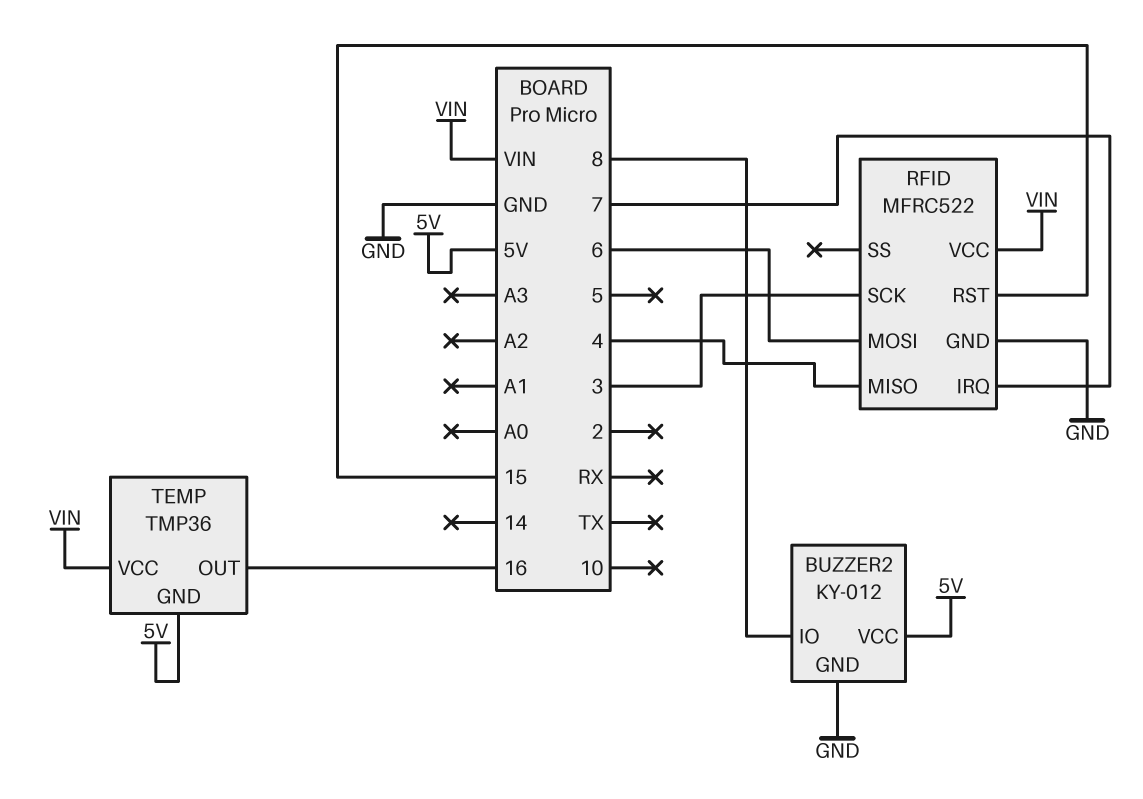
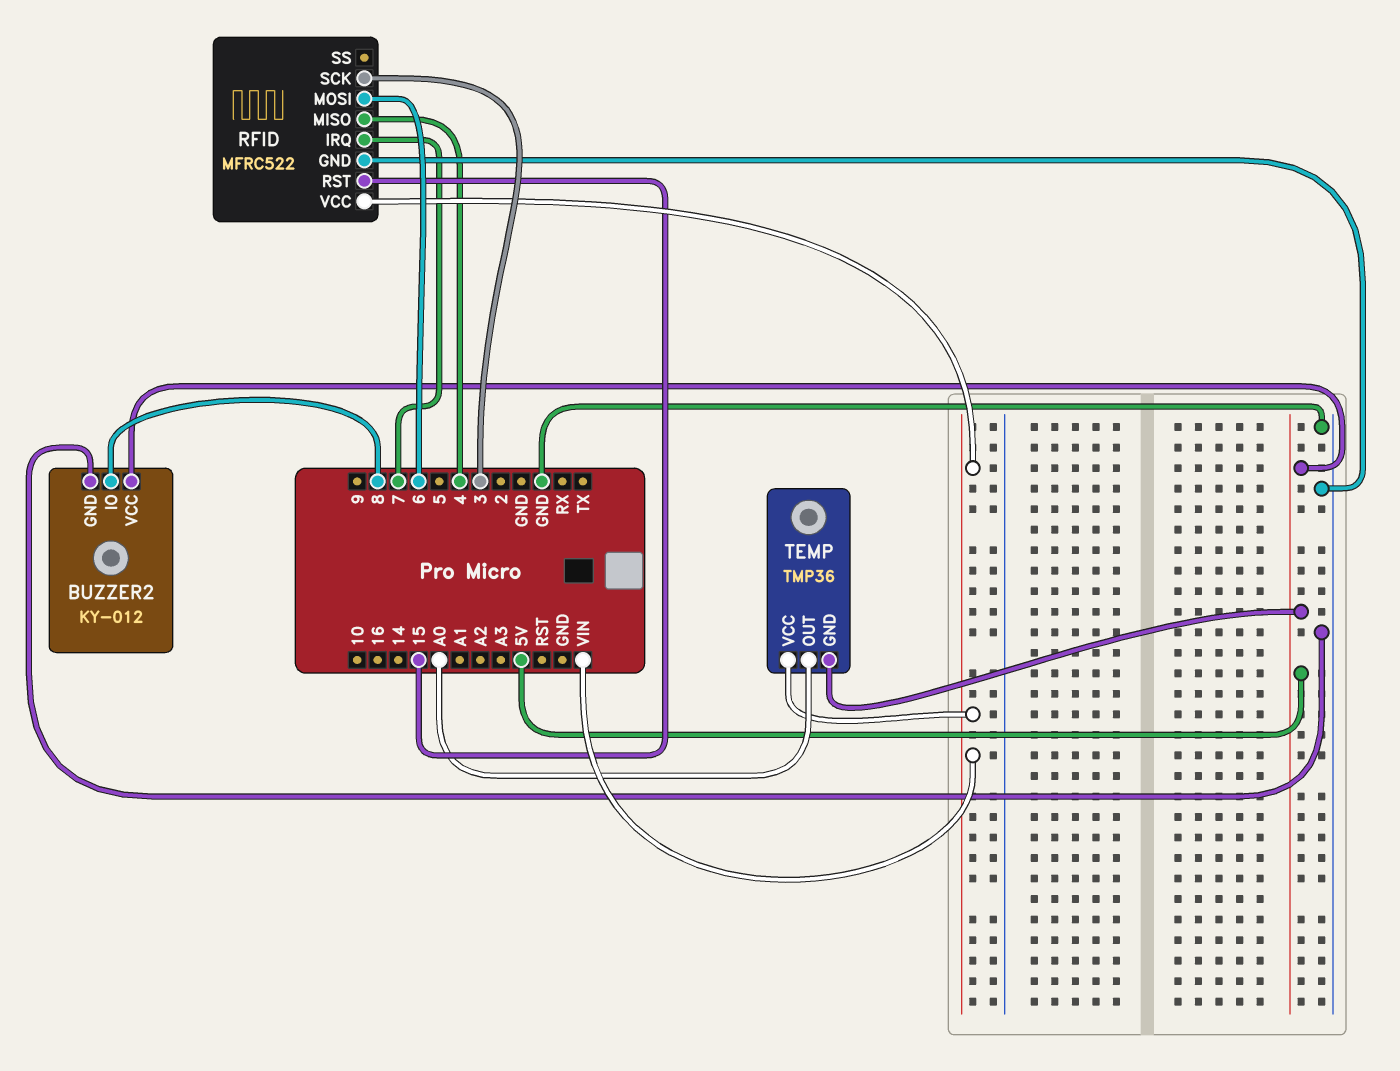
TEMP pin OUT: 16 -> A0

